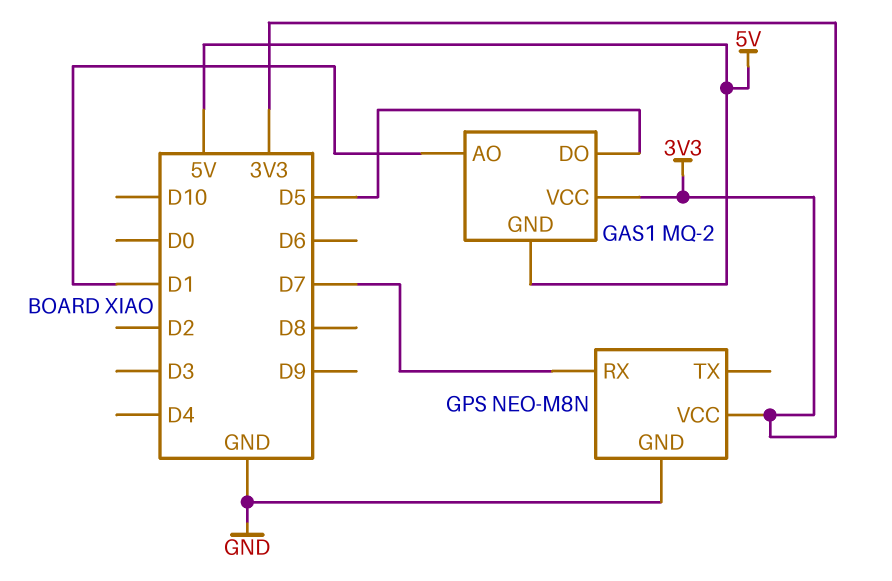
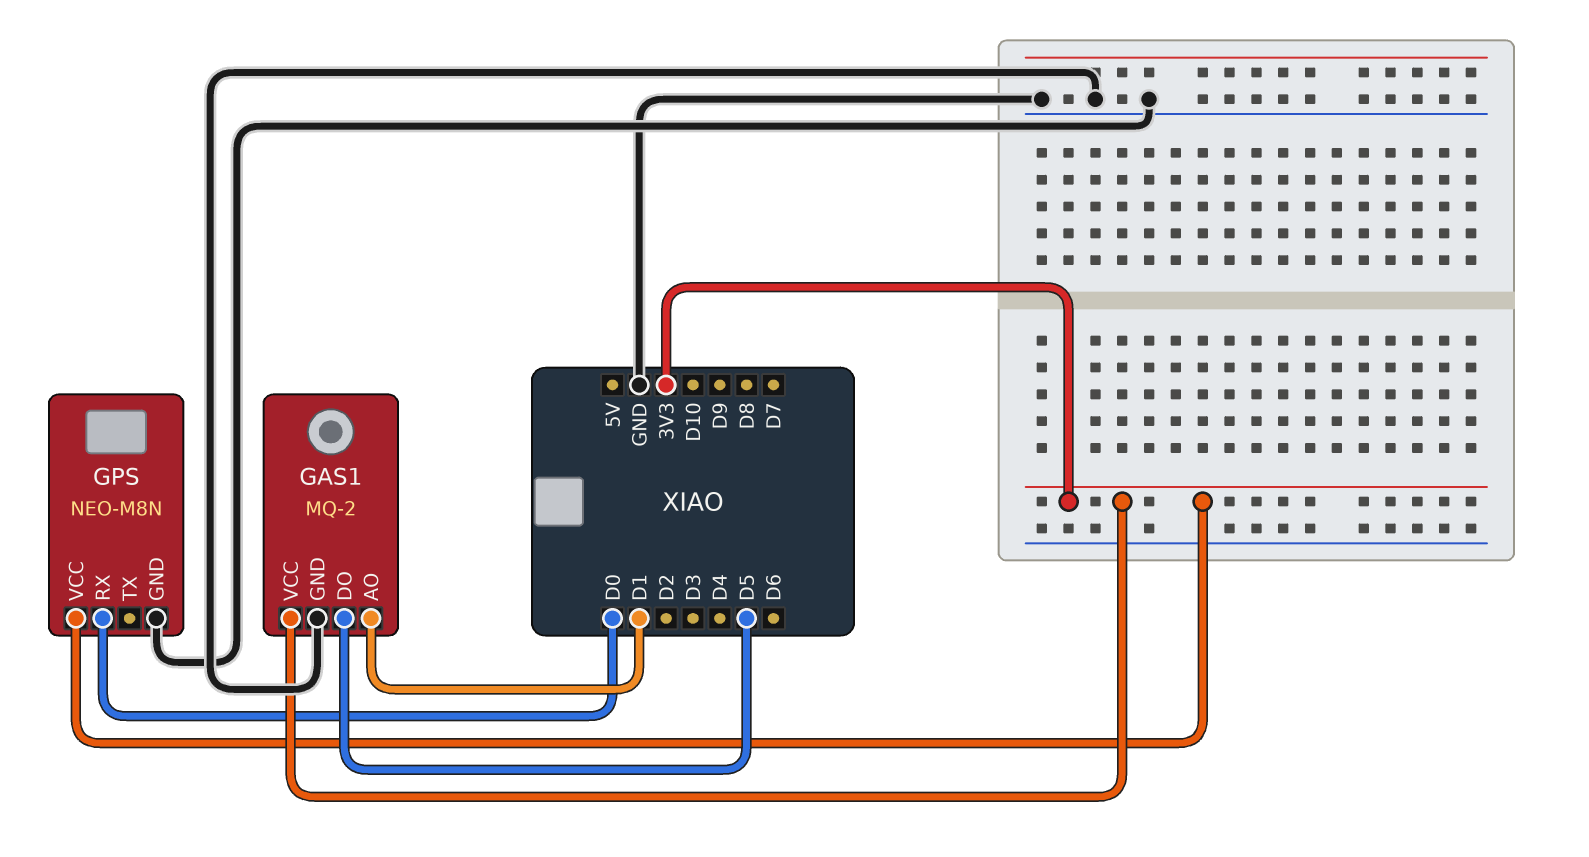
GAS1 pin GND: 5V -> GND
GPS pin RX: D7 -> D0

